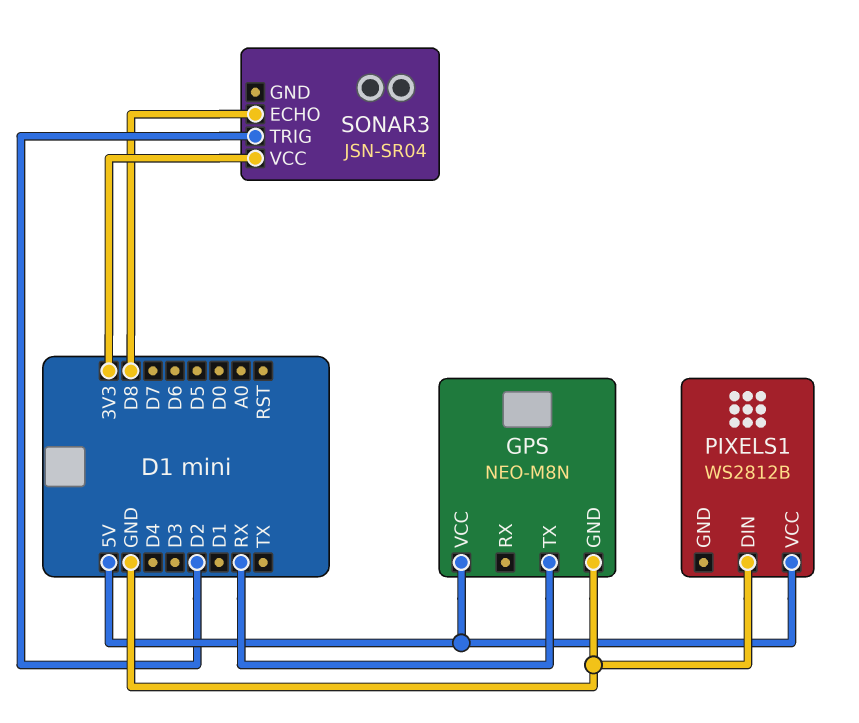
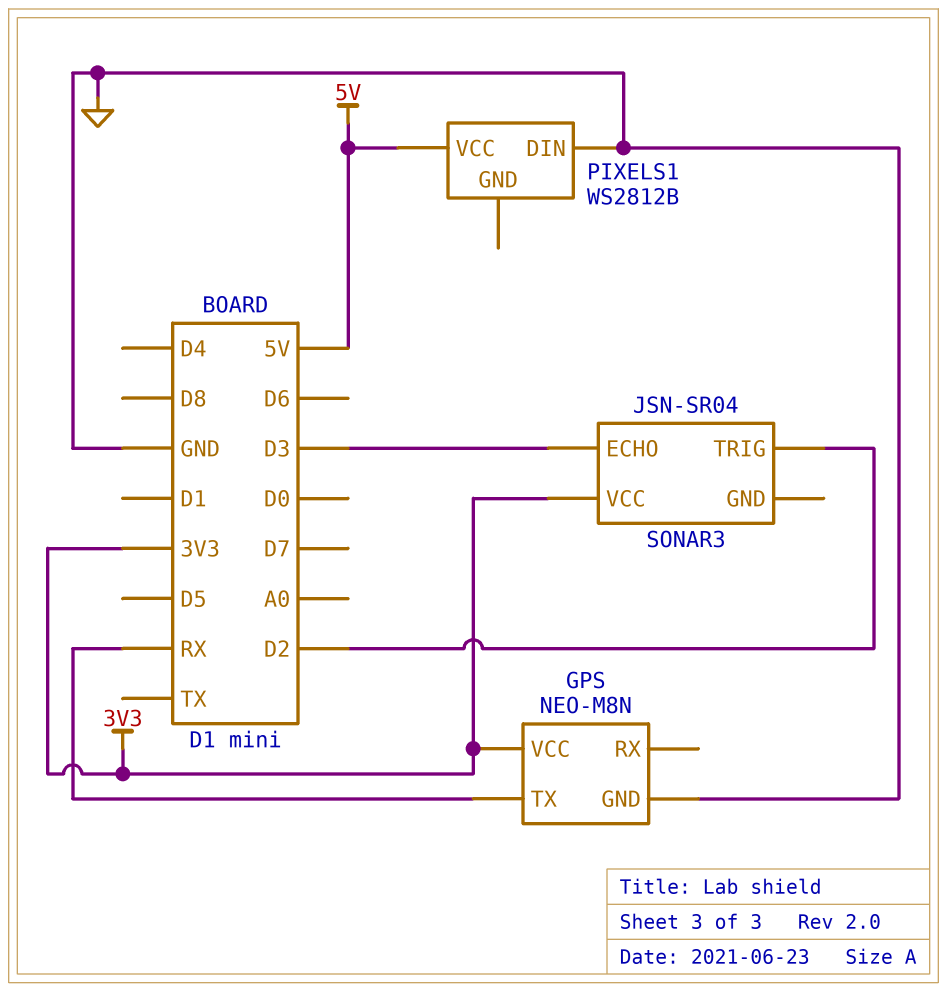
GPS pin VCC: 5V -> 3V3
SONAR3 pin ECHO: D8 -> D3

